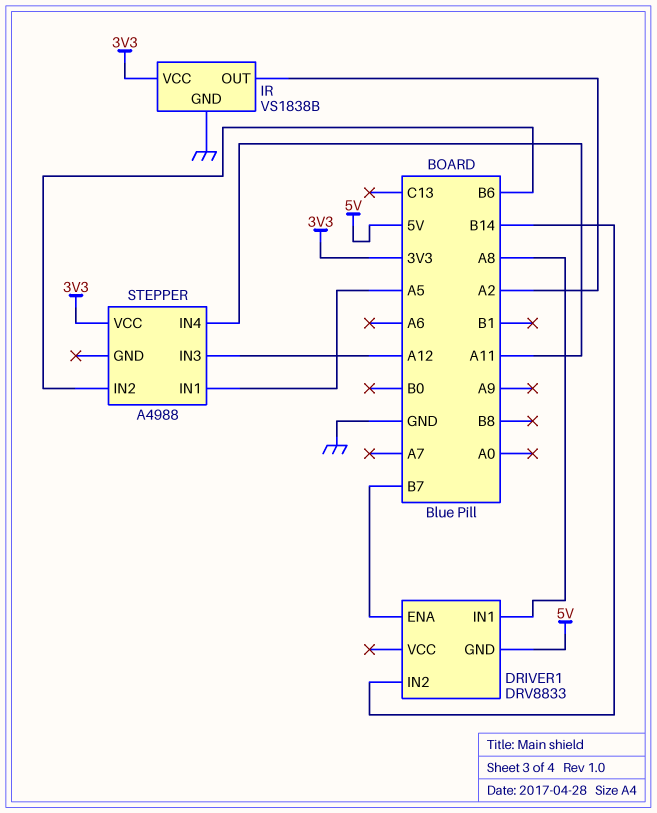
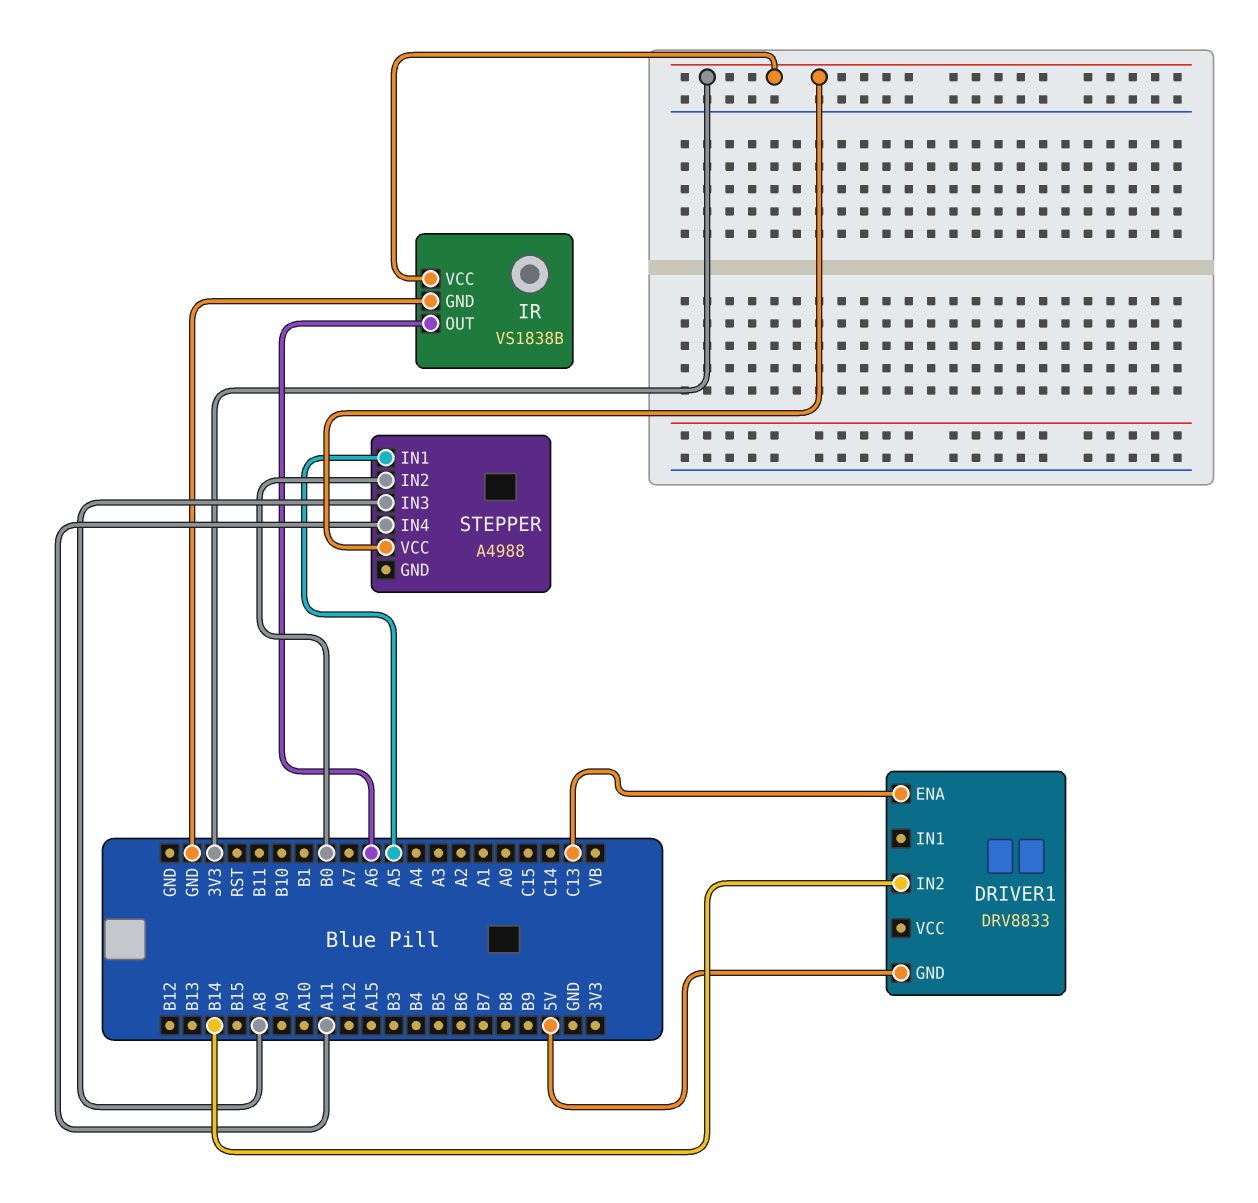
DRIVER1 pin ENA: B7 -> C13
DRIVER1 pin IN1: A8 -> none
IR pin OUT: A2 -> A6
STEPPER pin IN2: B6 -> B0
STEPPER pin IN3: A12 -> A8

